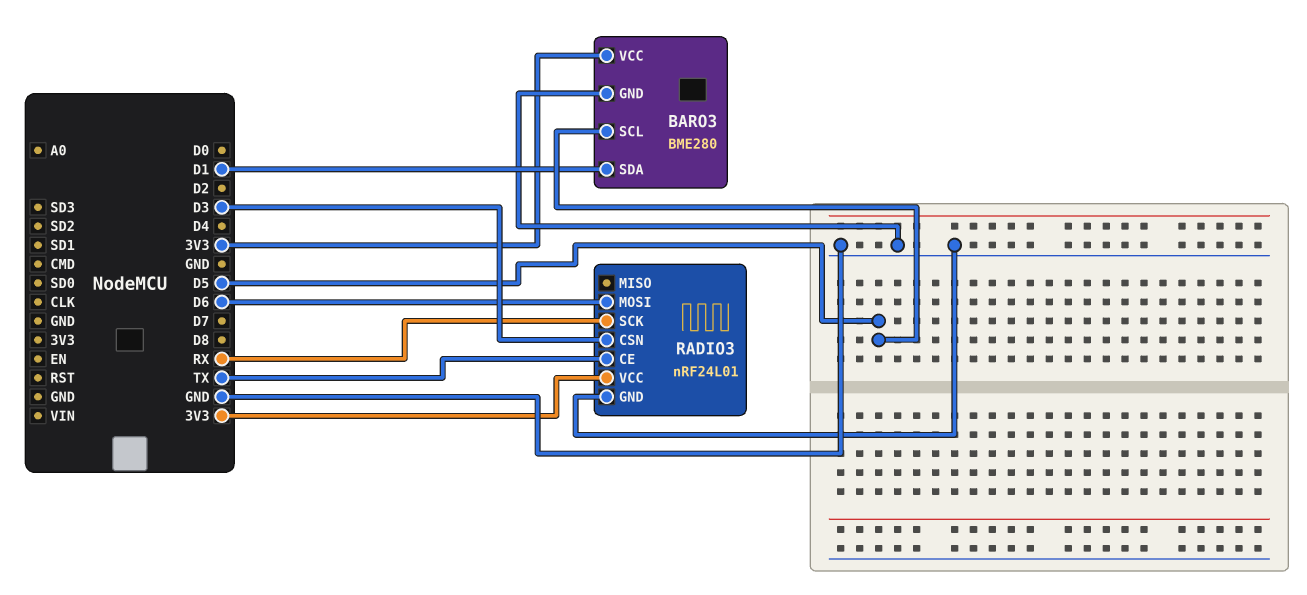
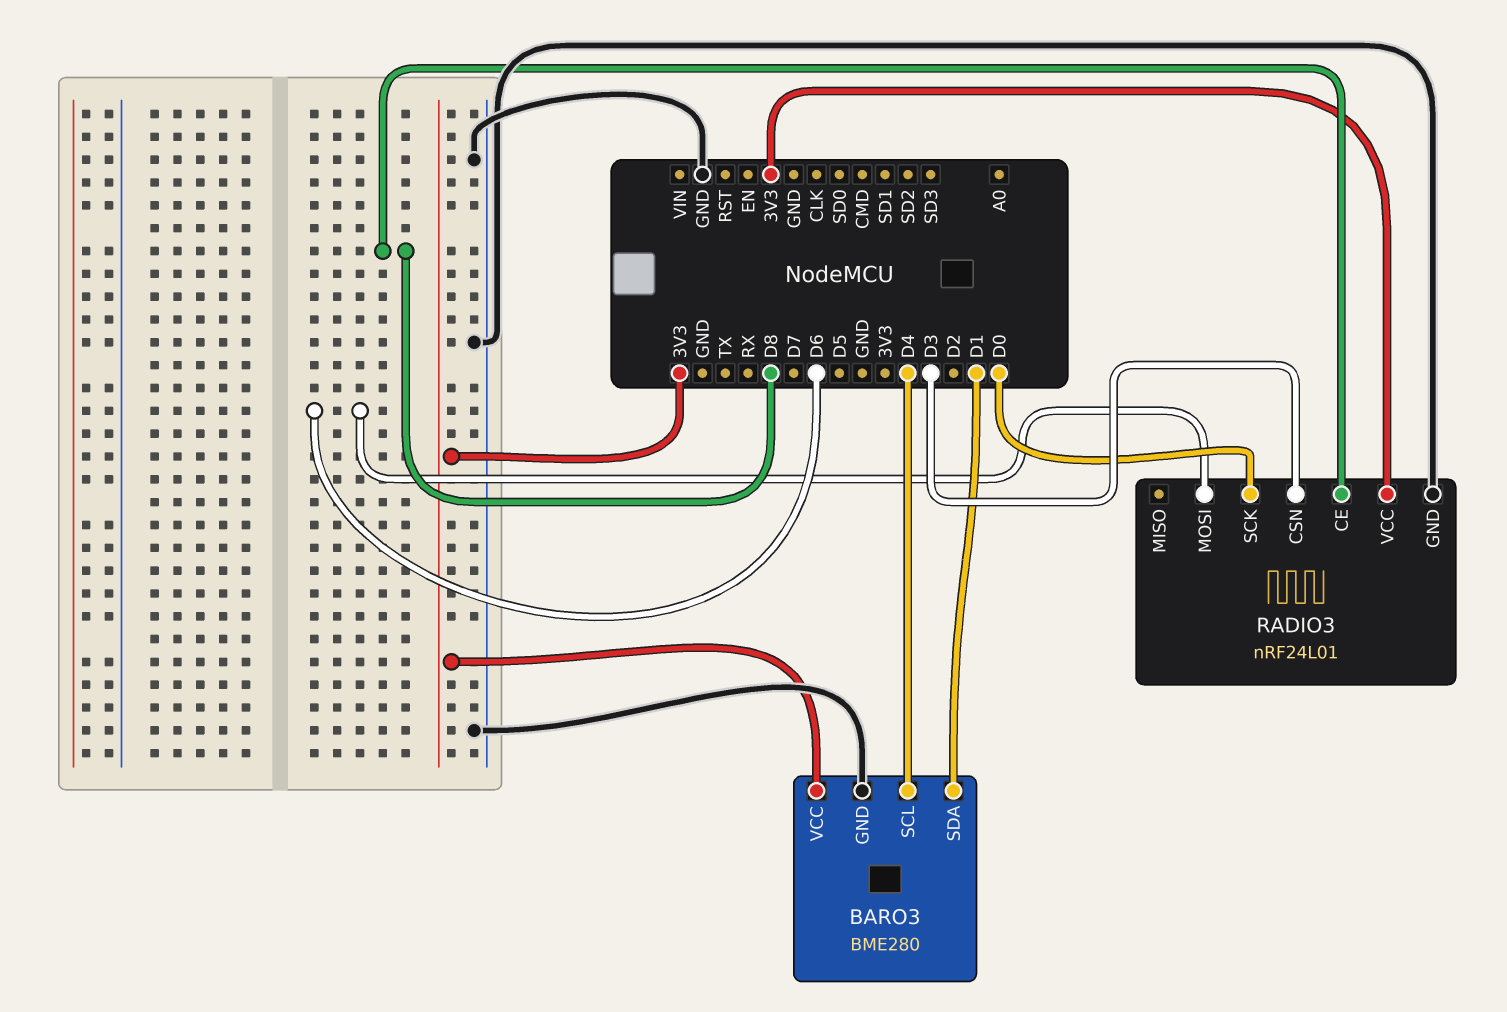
BARO3 pin SCL: D5 -> D4
RADIO3 pin CE: TX -> D8
RADIO3 pin SCK: RX -> D0

